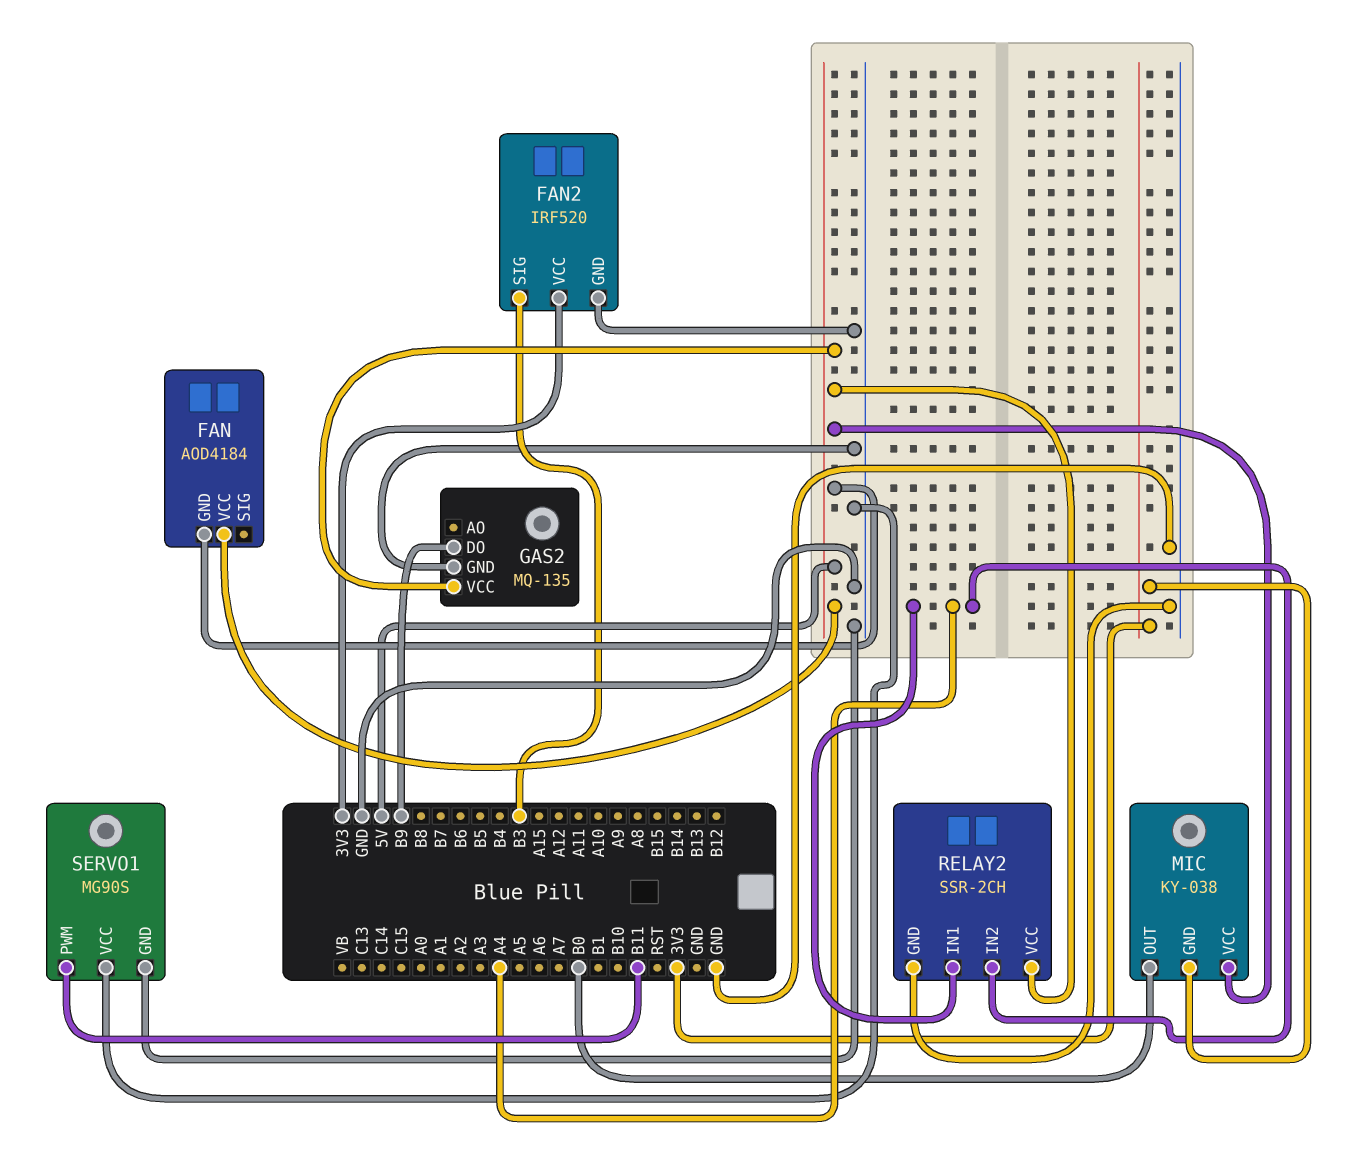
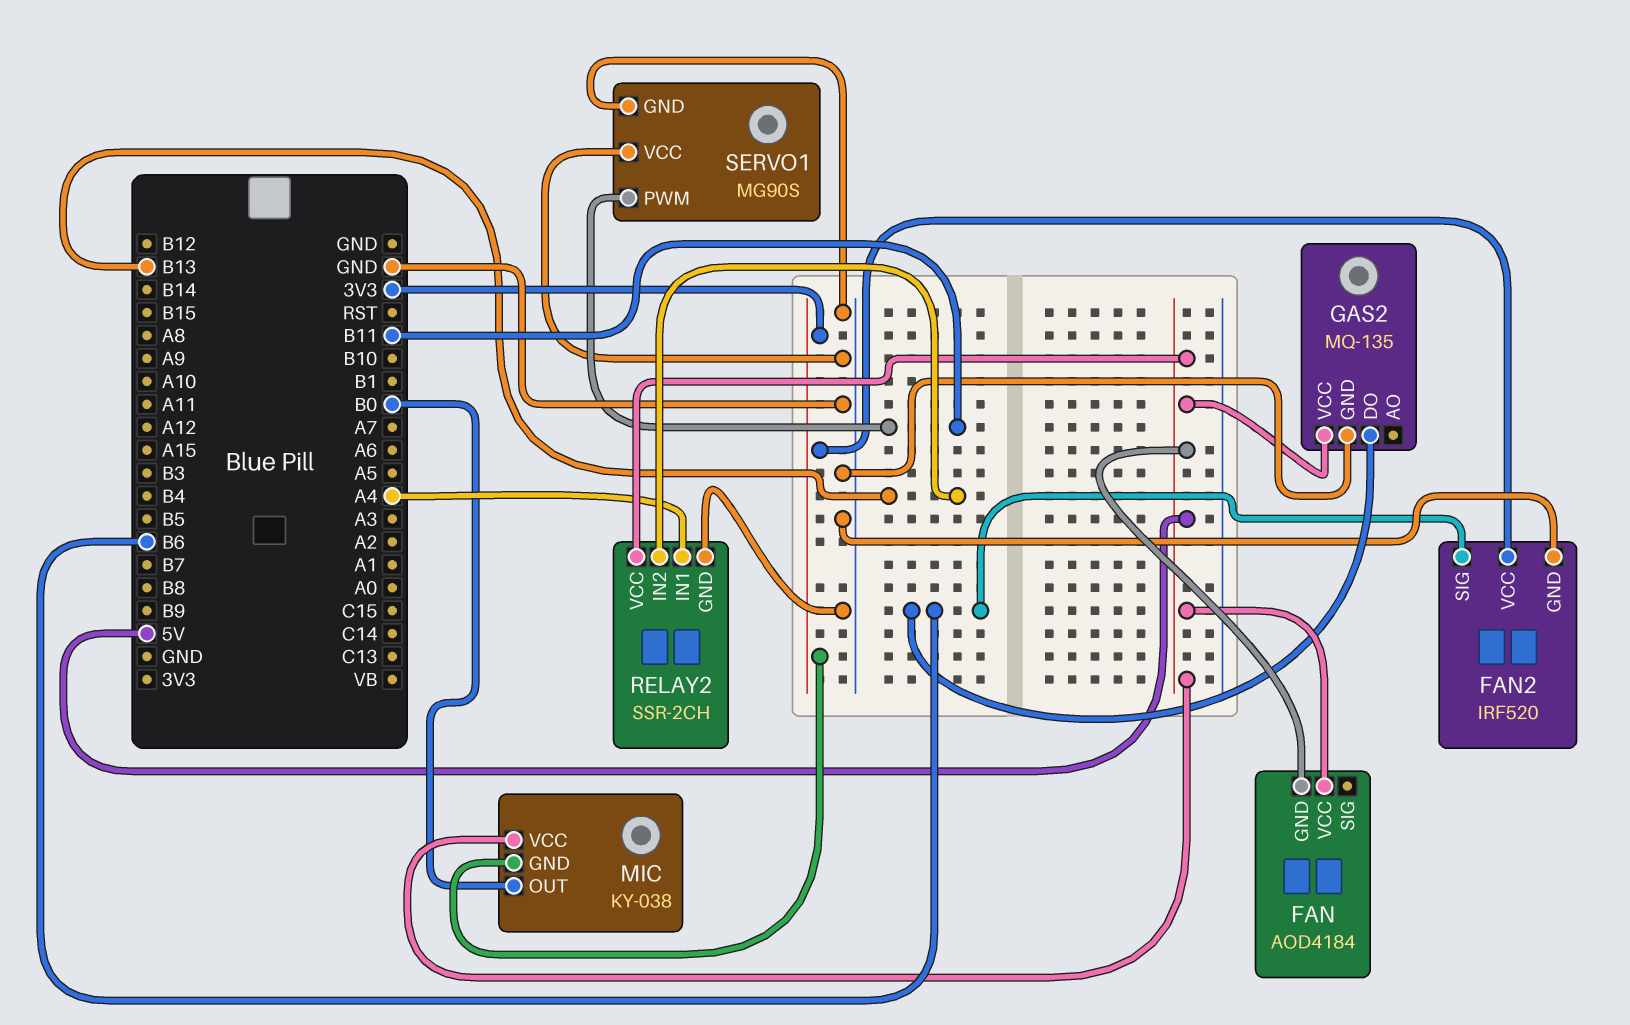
FAN2 pin SIG: B3 -> B6
GAS2 pin DO: B9 -> B6
RELAY2 pin IN2: A4 -> B13

